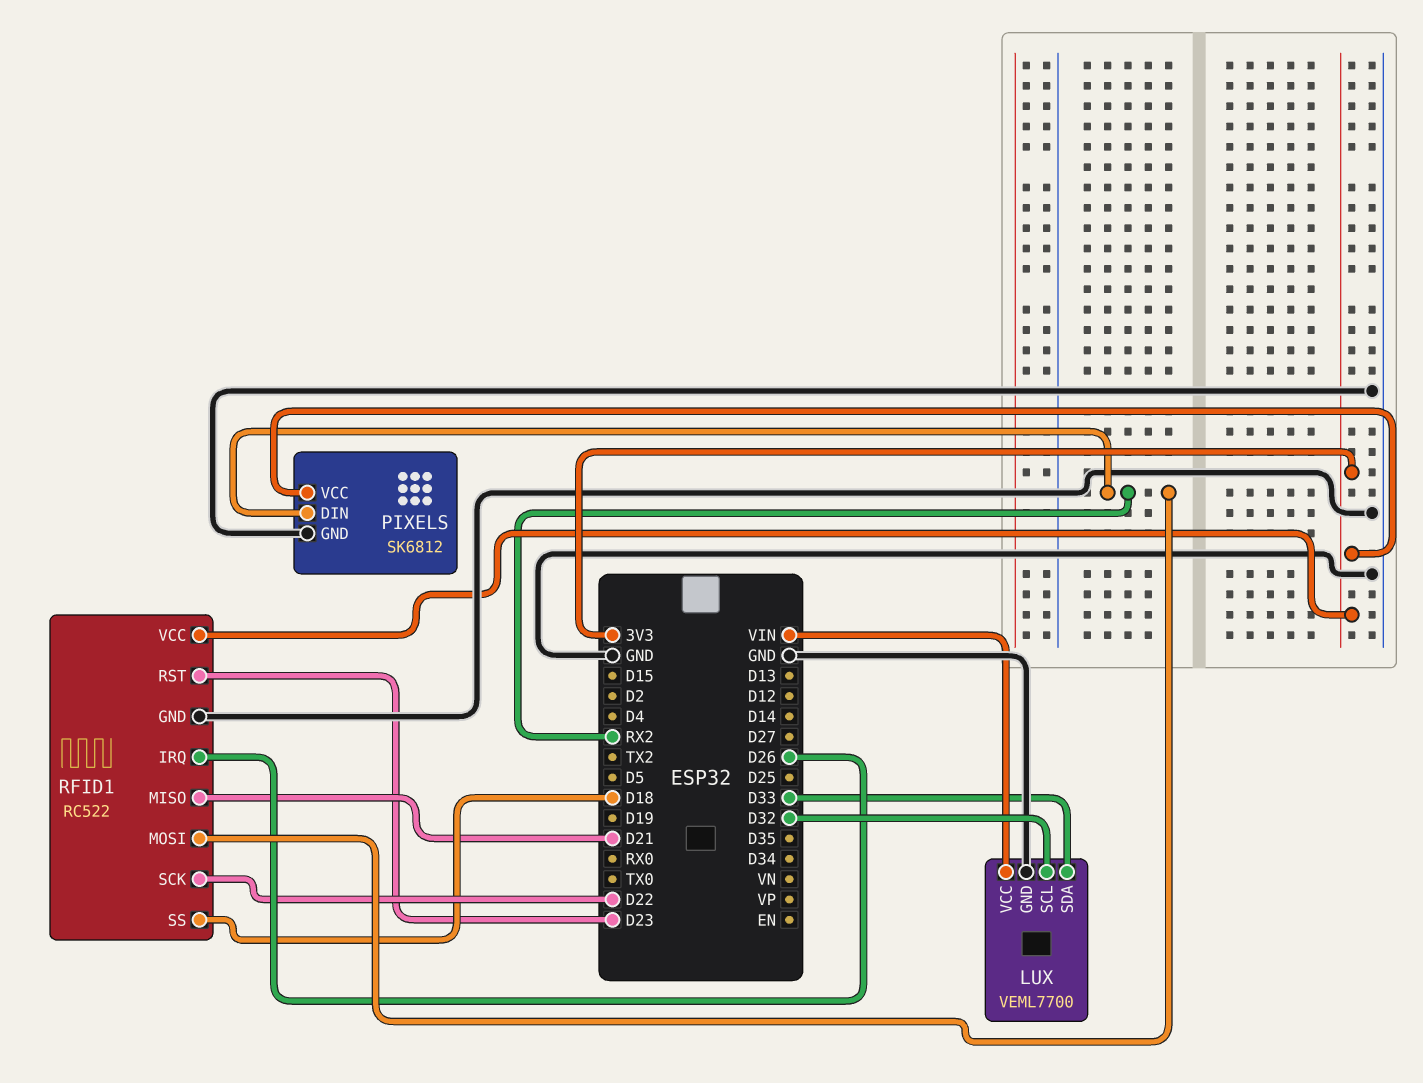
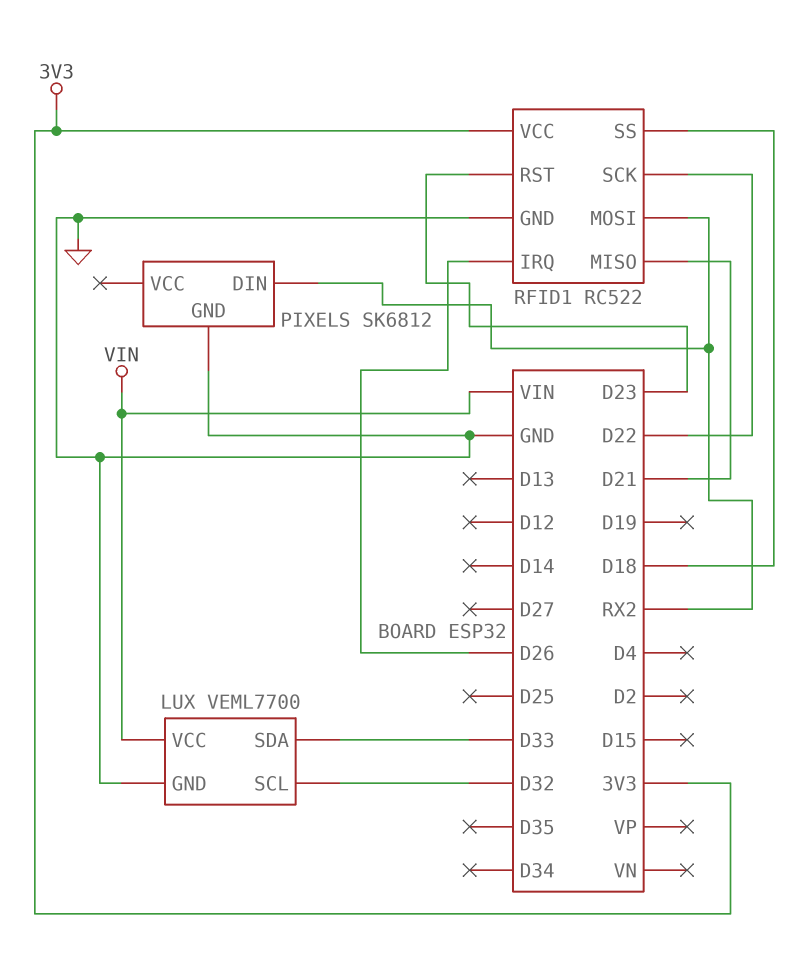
PIXELS pin VCC: 3V3 -> none

